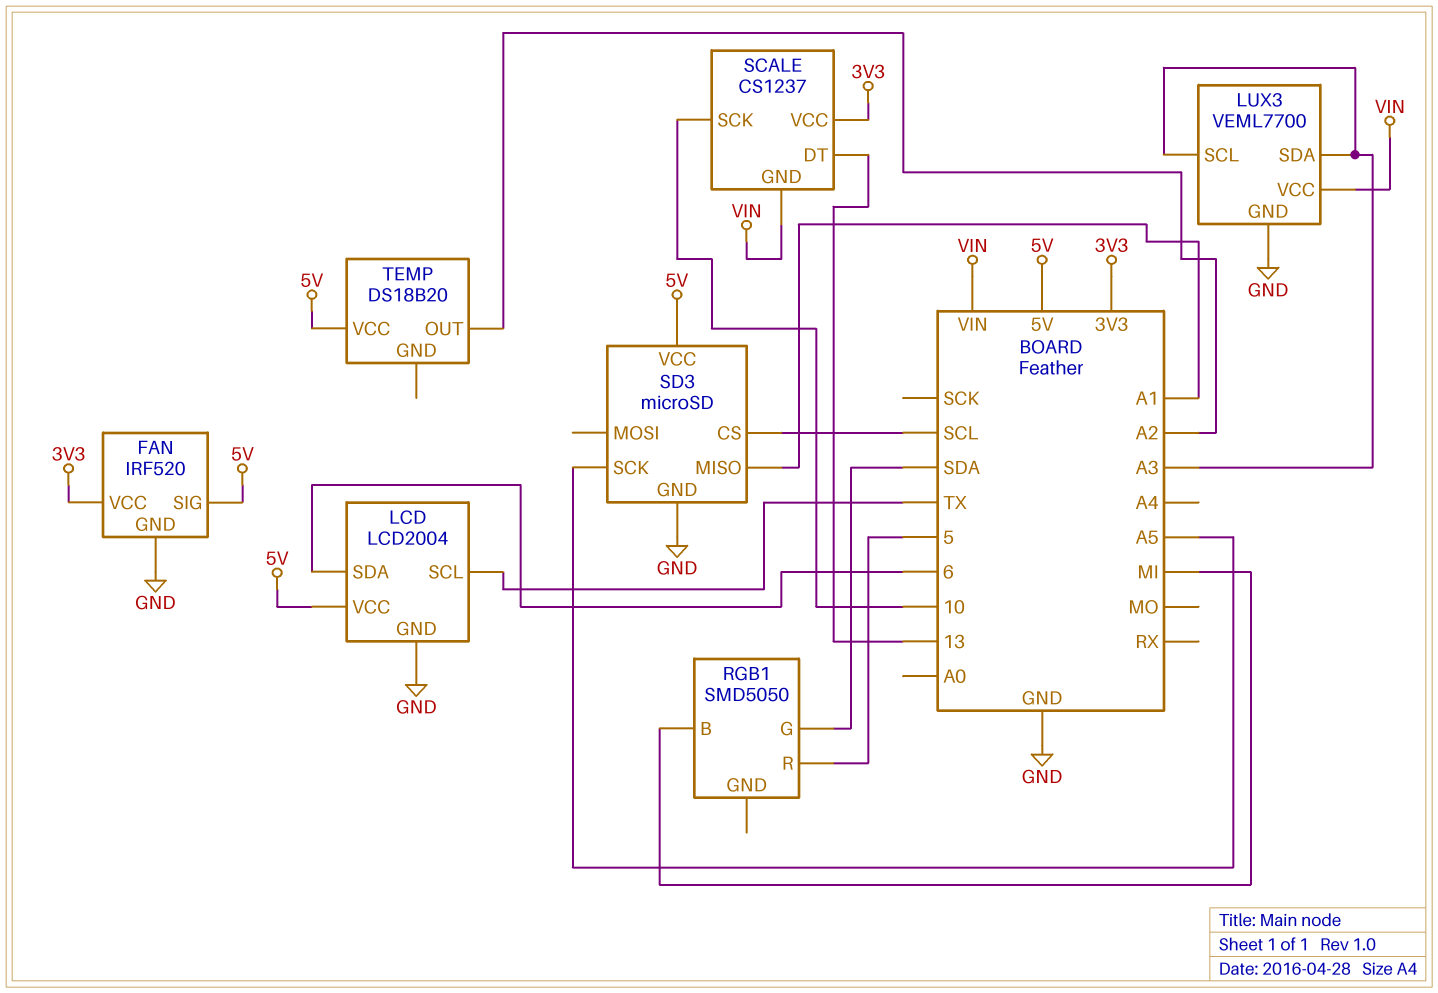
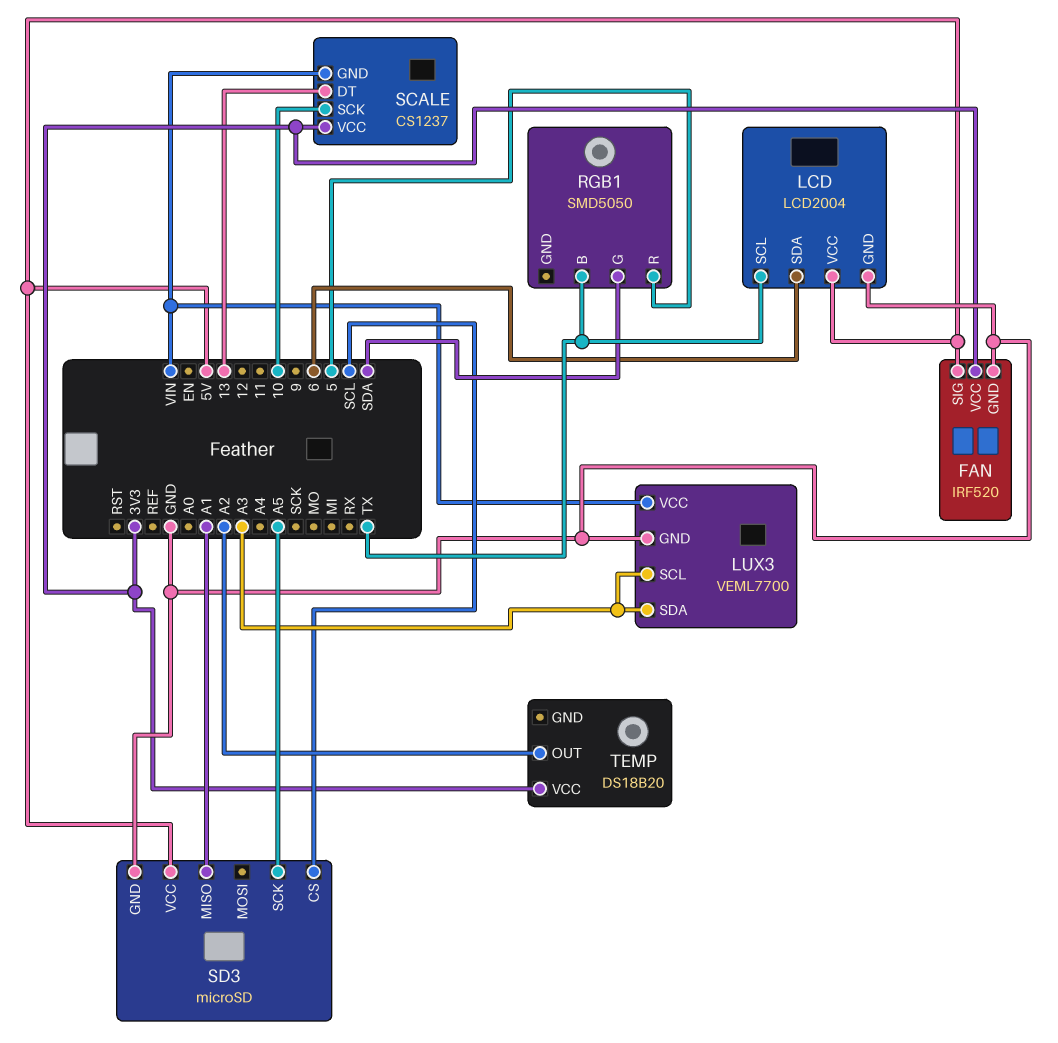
RGB1 pin B: MI -> TX
TEMP pin VCC: 5V -> 3V3

